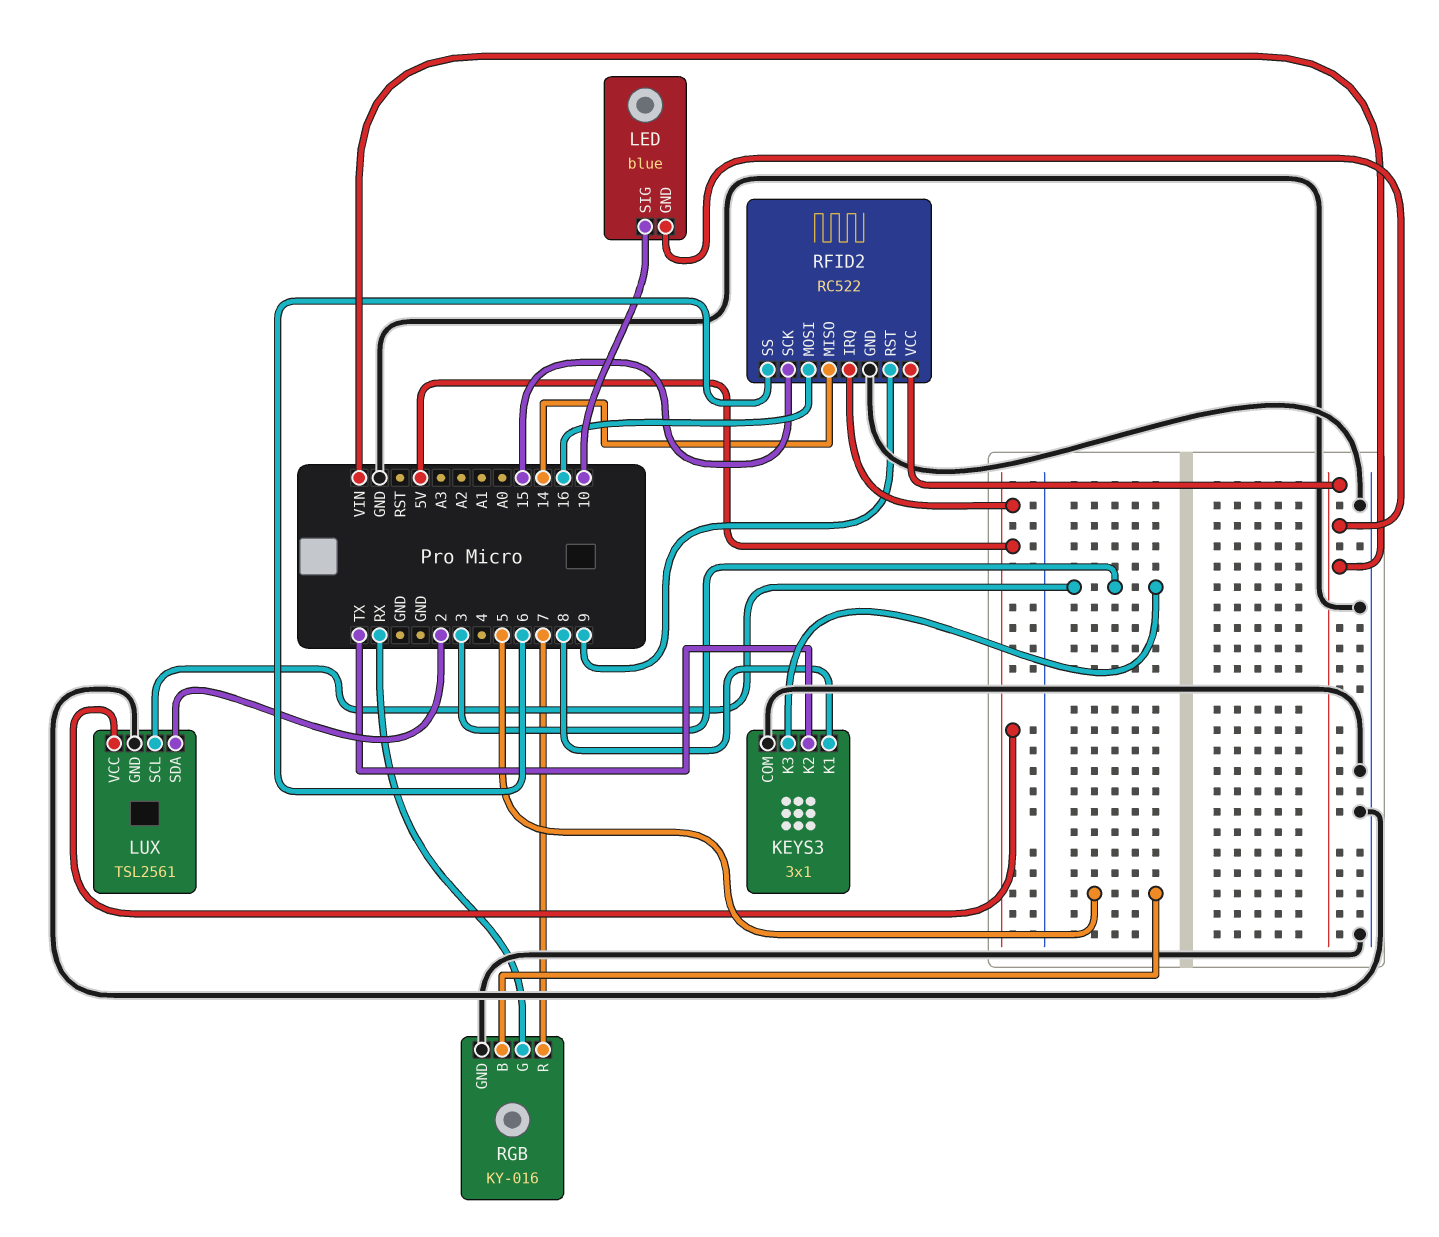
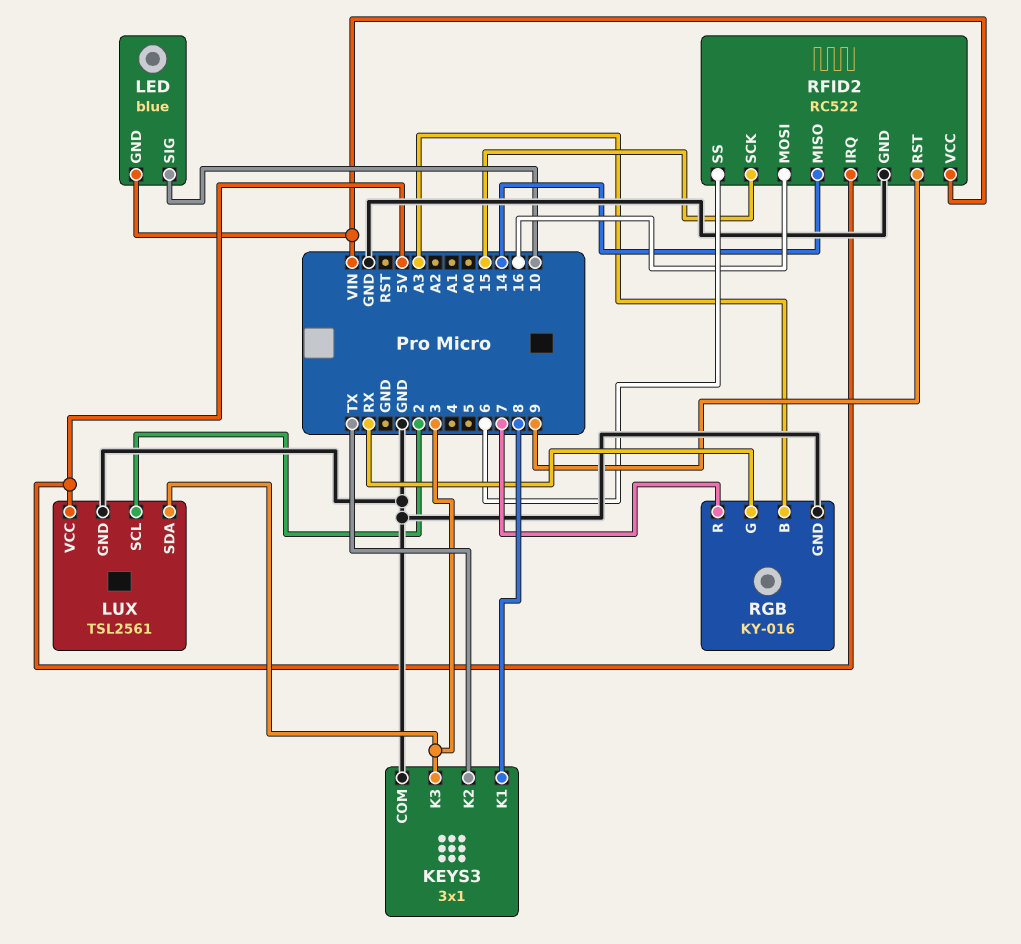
LUX pin SCL: 3 -> 2
LUX pin SDA: 2 -> 3
RGB pin B: 5 -> A3

